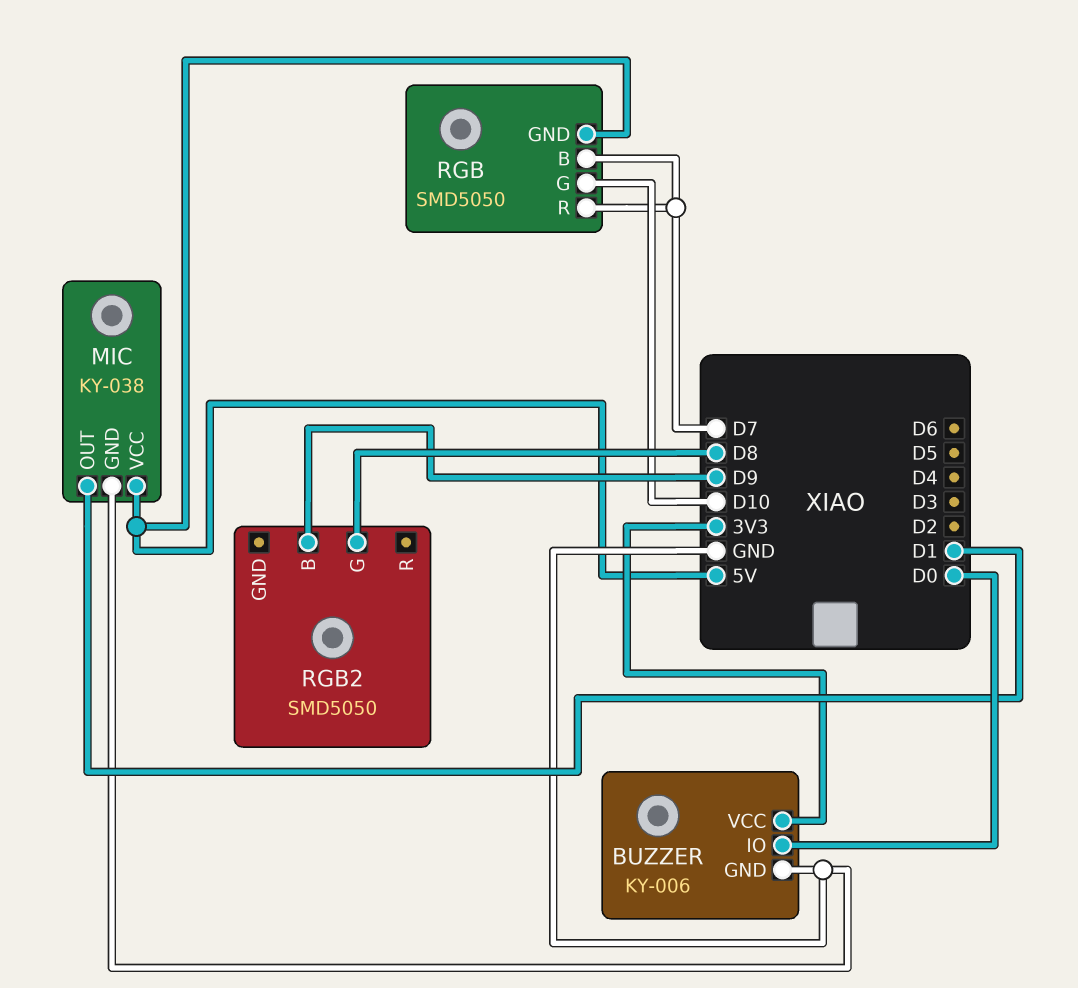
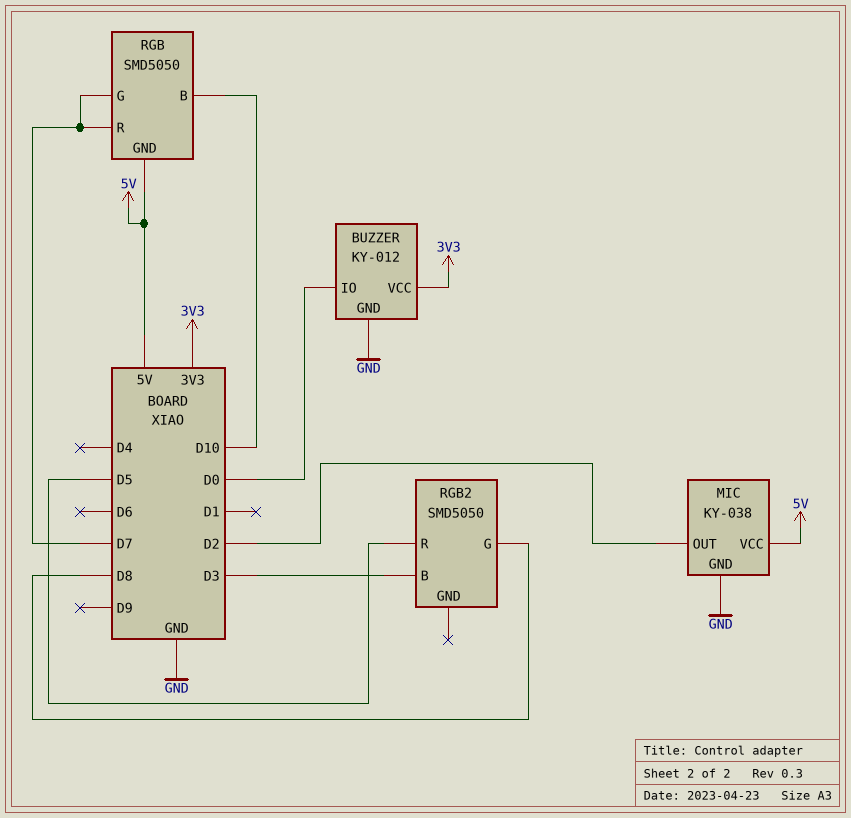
BUZZER: KY-006 -> KY-012
MIC pin OUT: D1 -> D2
RGB pin B: D7 -> D10
RGB pin G: D10 -> D7
RGB2 pin B: D9 -> D3
RGB2 pin R: none -> D5

